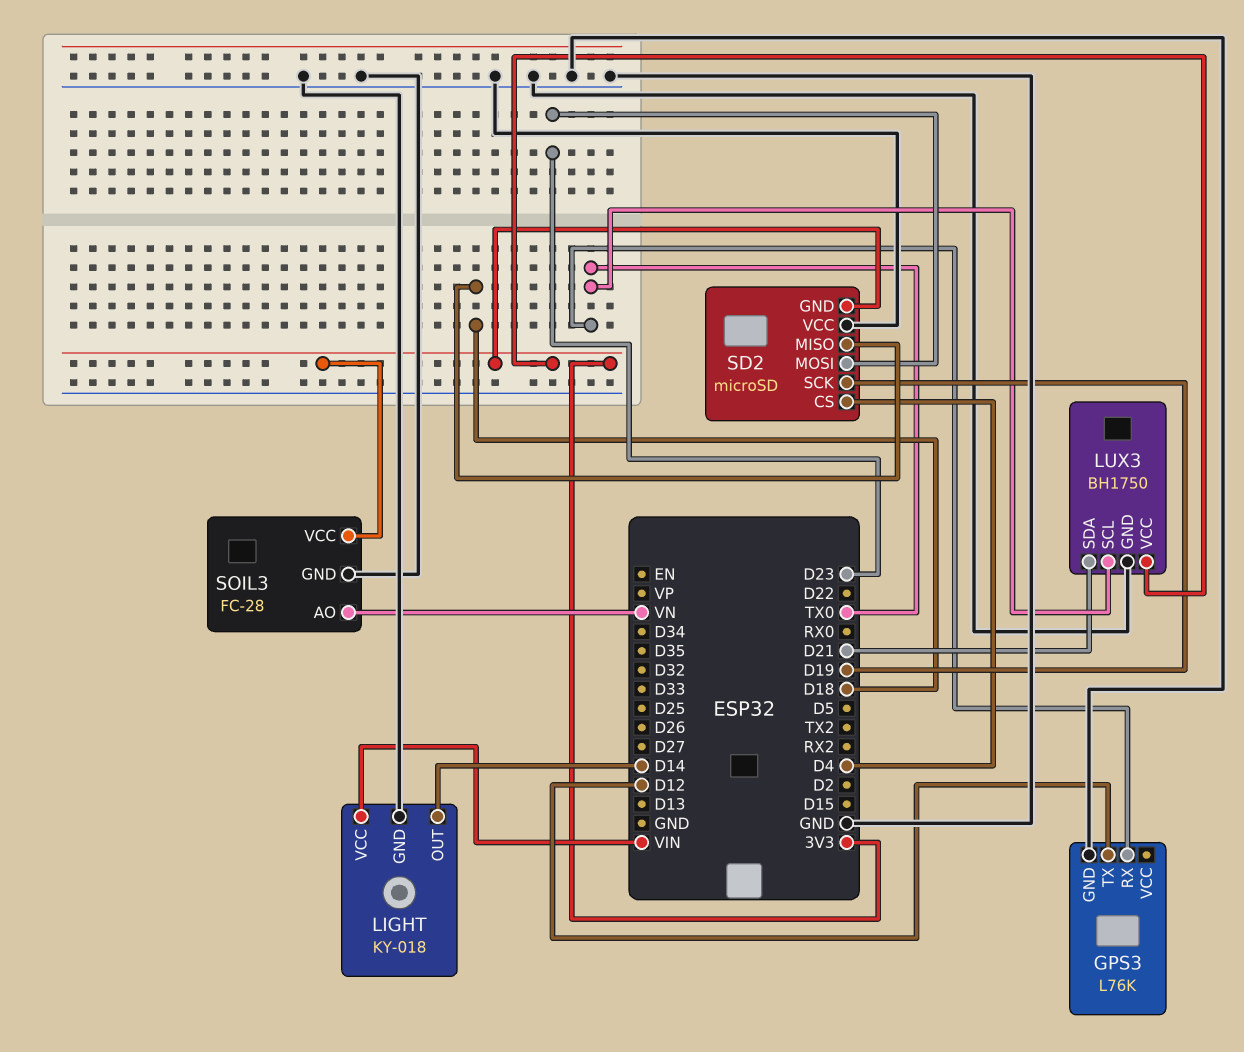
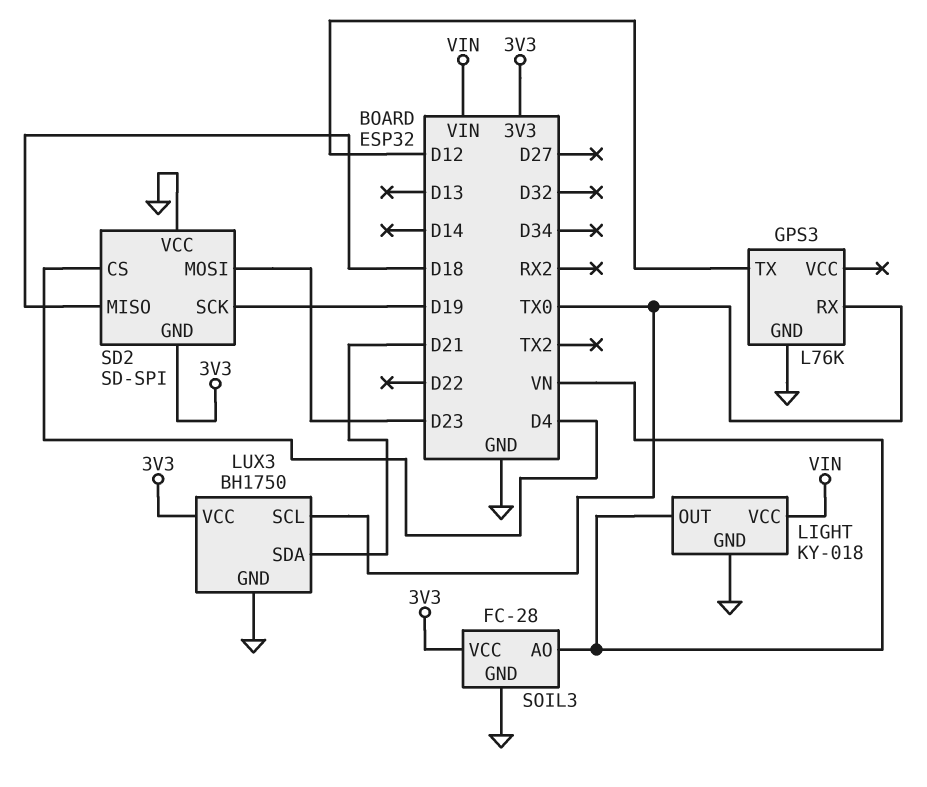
LIGHT pin OUT: D14 -> VN
SD2: microSD -> SD-SPI

